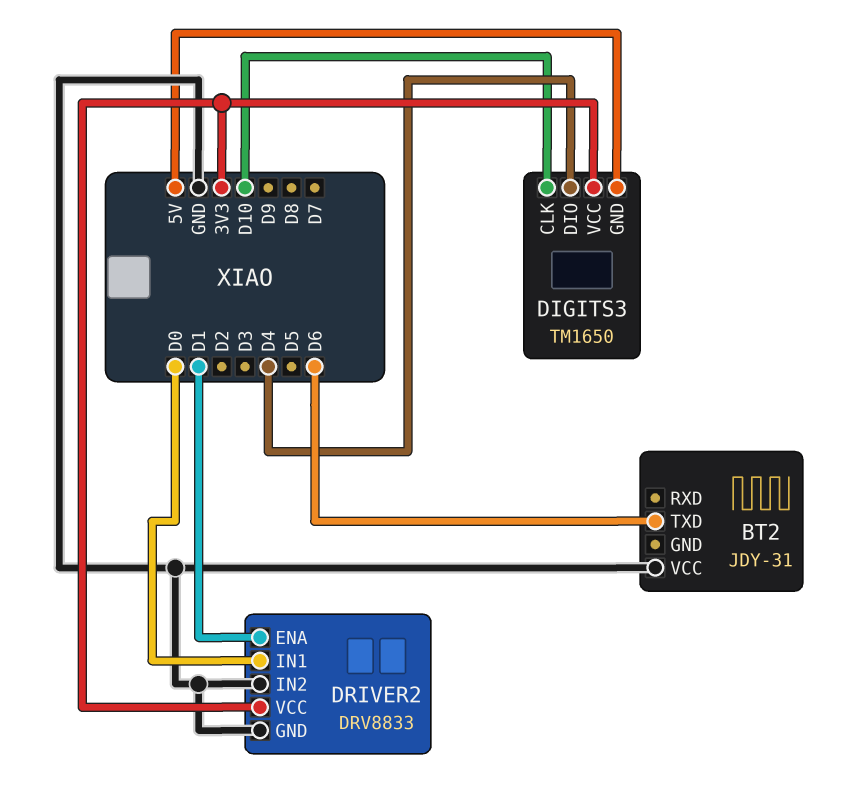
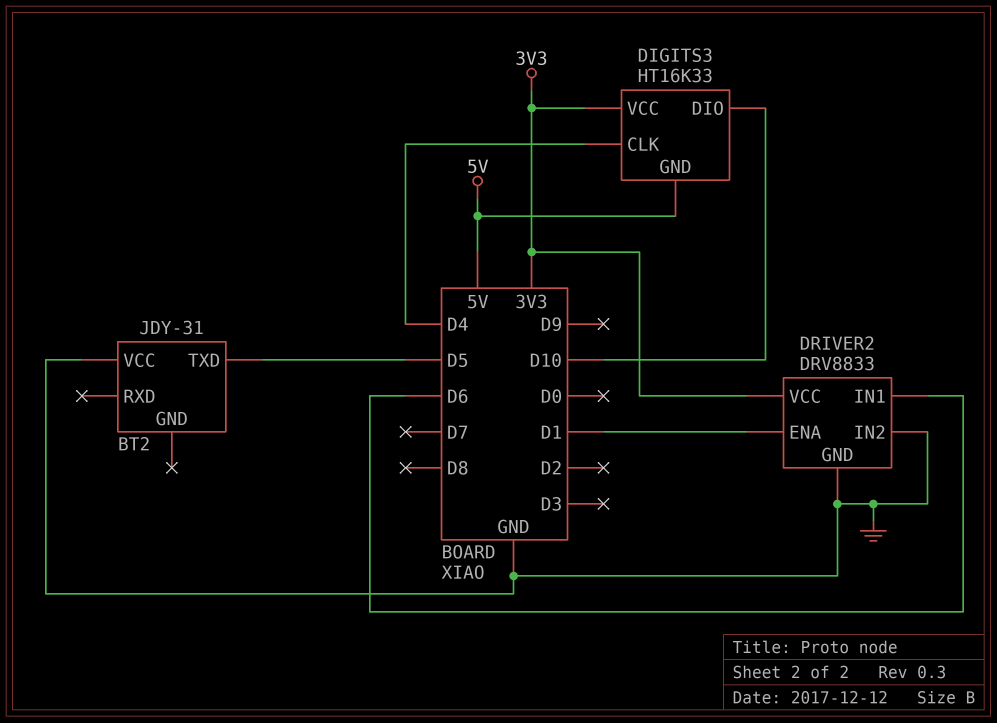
BT2 pin TXD: D6 -> D5
DIGITS3: TM1650 -> HT16K33
DIGITS3 pin CLK: D10 -> D4
DIGITS3 pin DIO: D4 -> D10
DRIVER2 pin IN1: D0 -> D6

